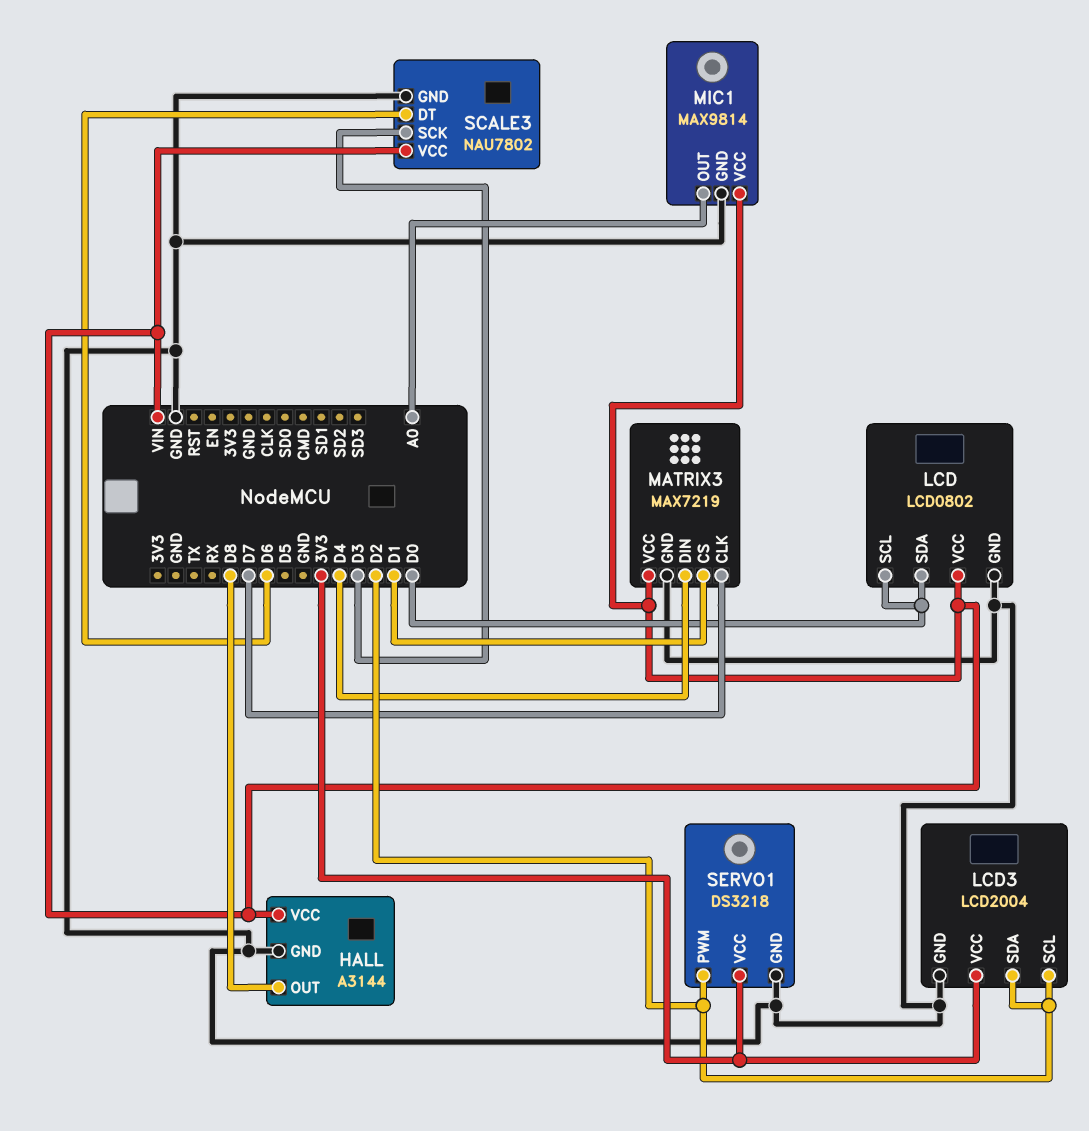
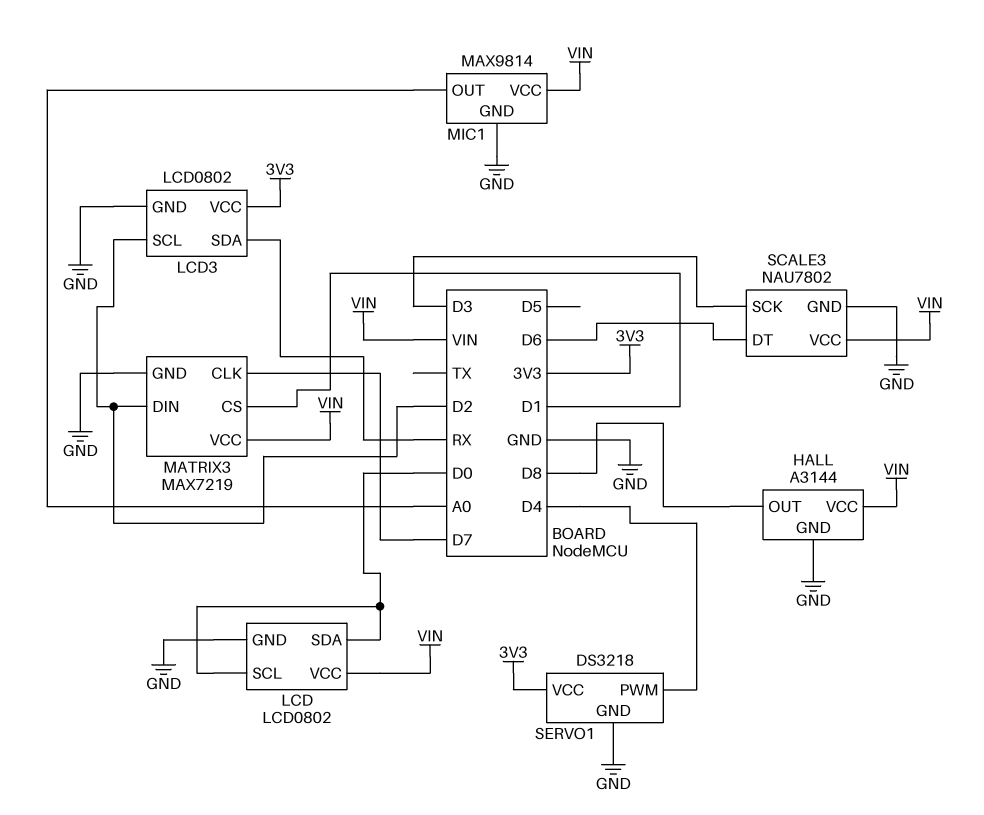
LCD3: LCD2004 -> LCD0802
LCD3 pin SDA: D2 -> RX
MATRIX3 pin DIN: D4 -> D2
SERVO1 pin PWM: D2 -> D4

